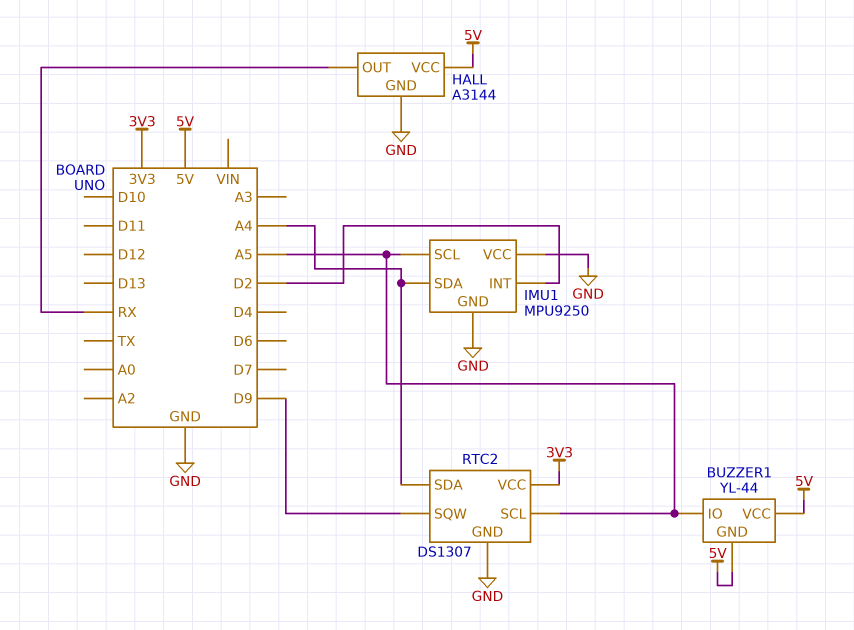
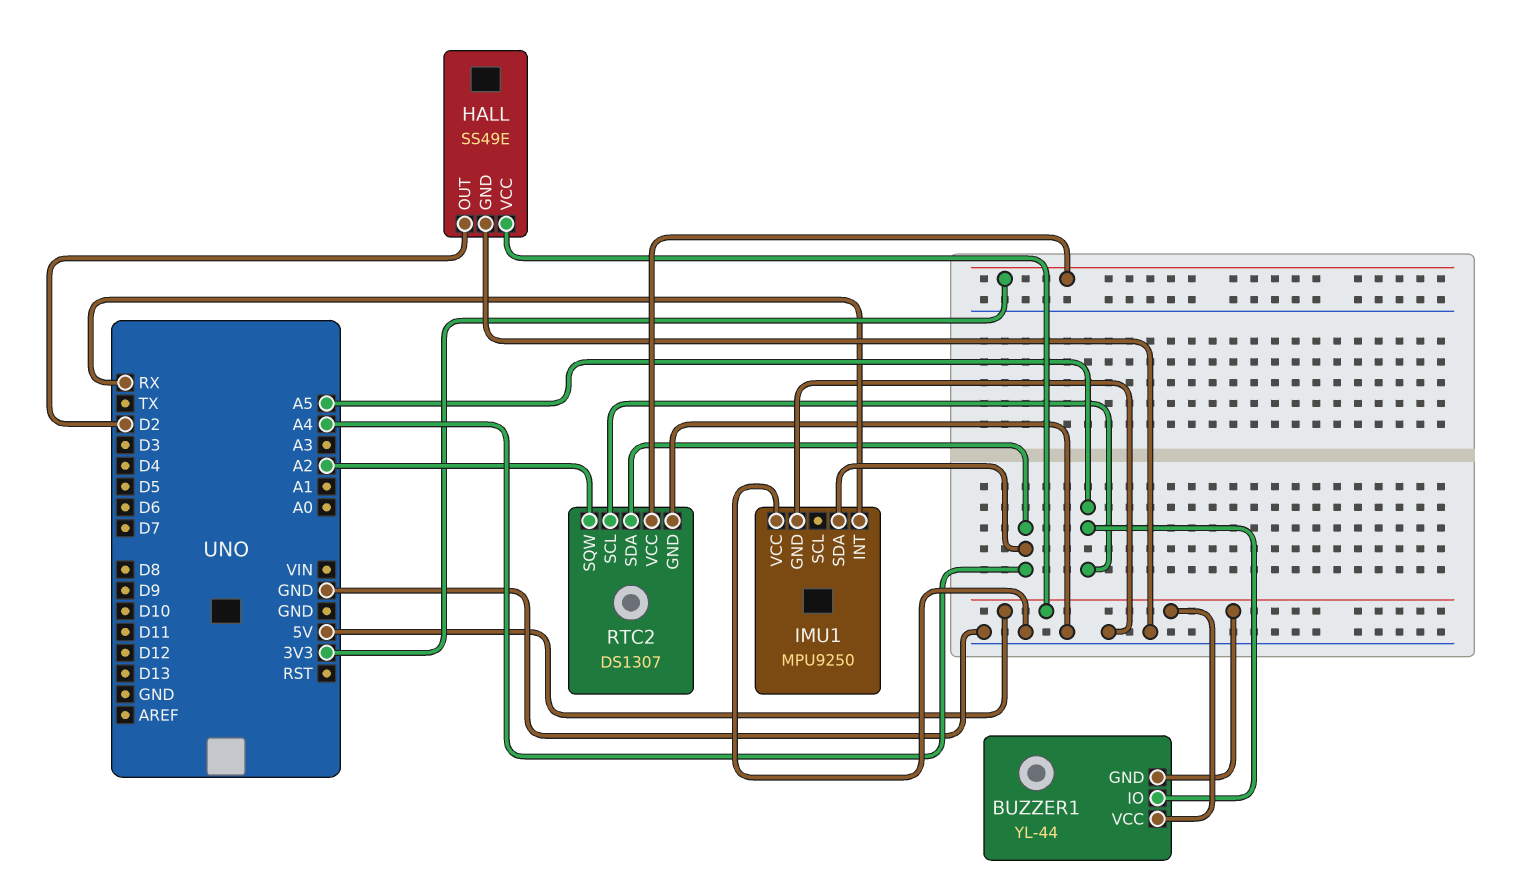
HALL: A3144 -> SS49E
HALL pin OUT: RX -> D2
IMU1 pin INT: D2 -> RX
IMU1 pin SCL: A5 -> none
RTC2 pin SQW: D9 -> A2

